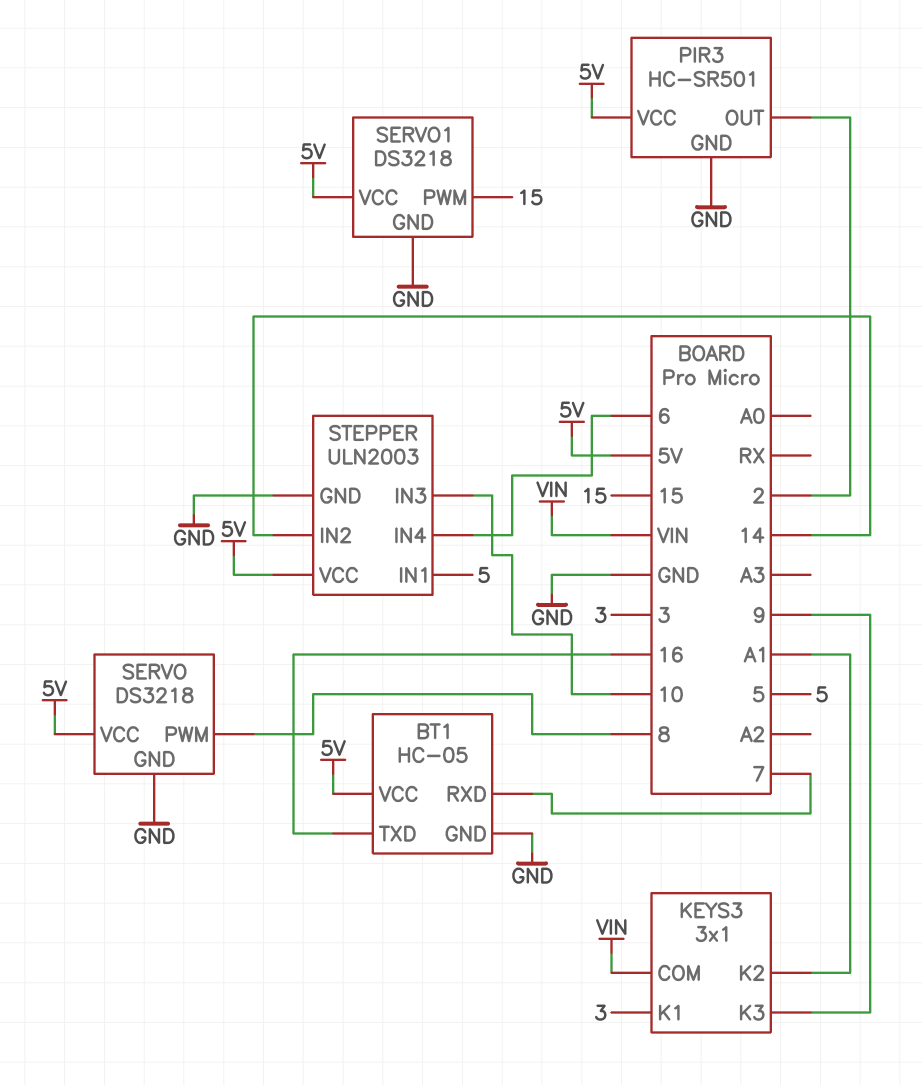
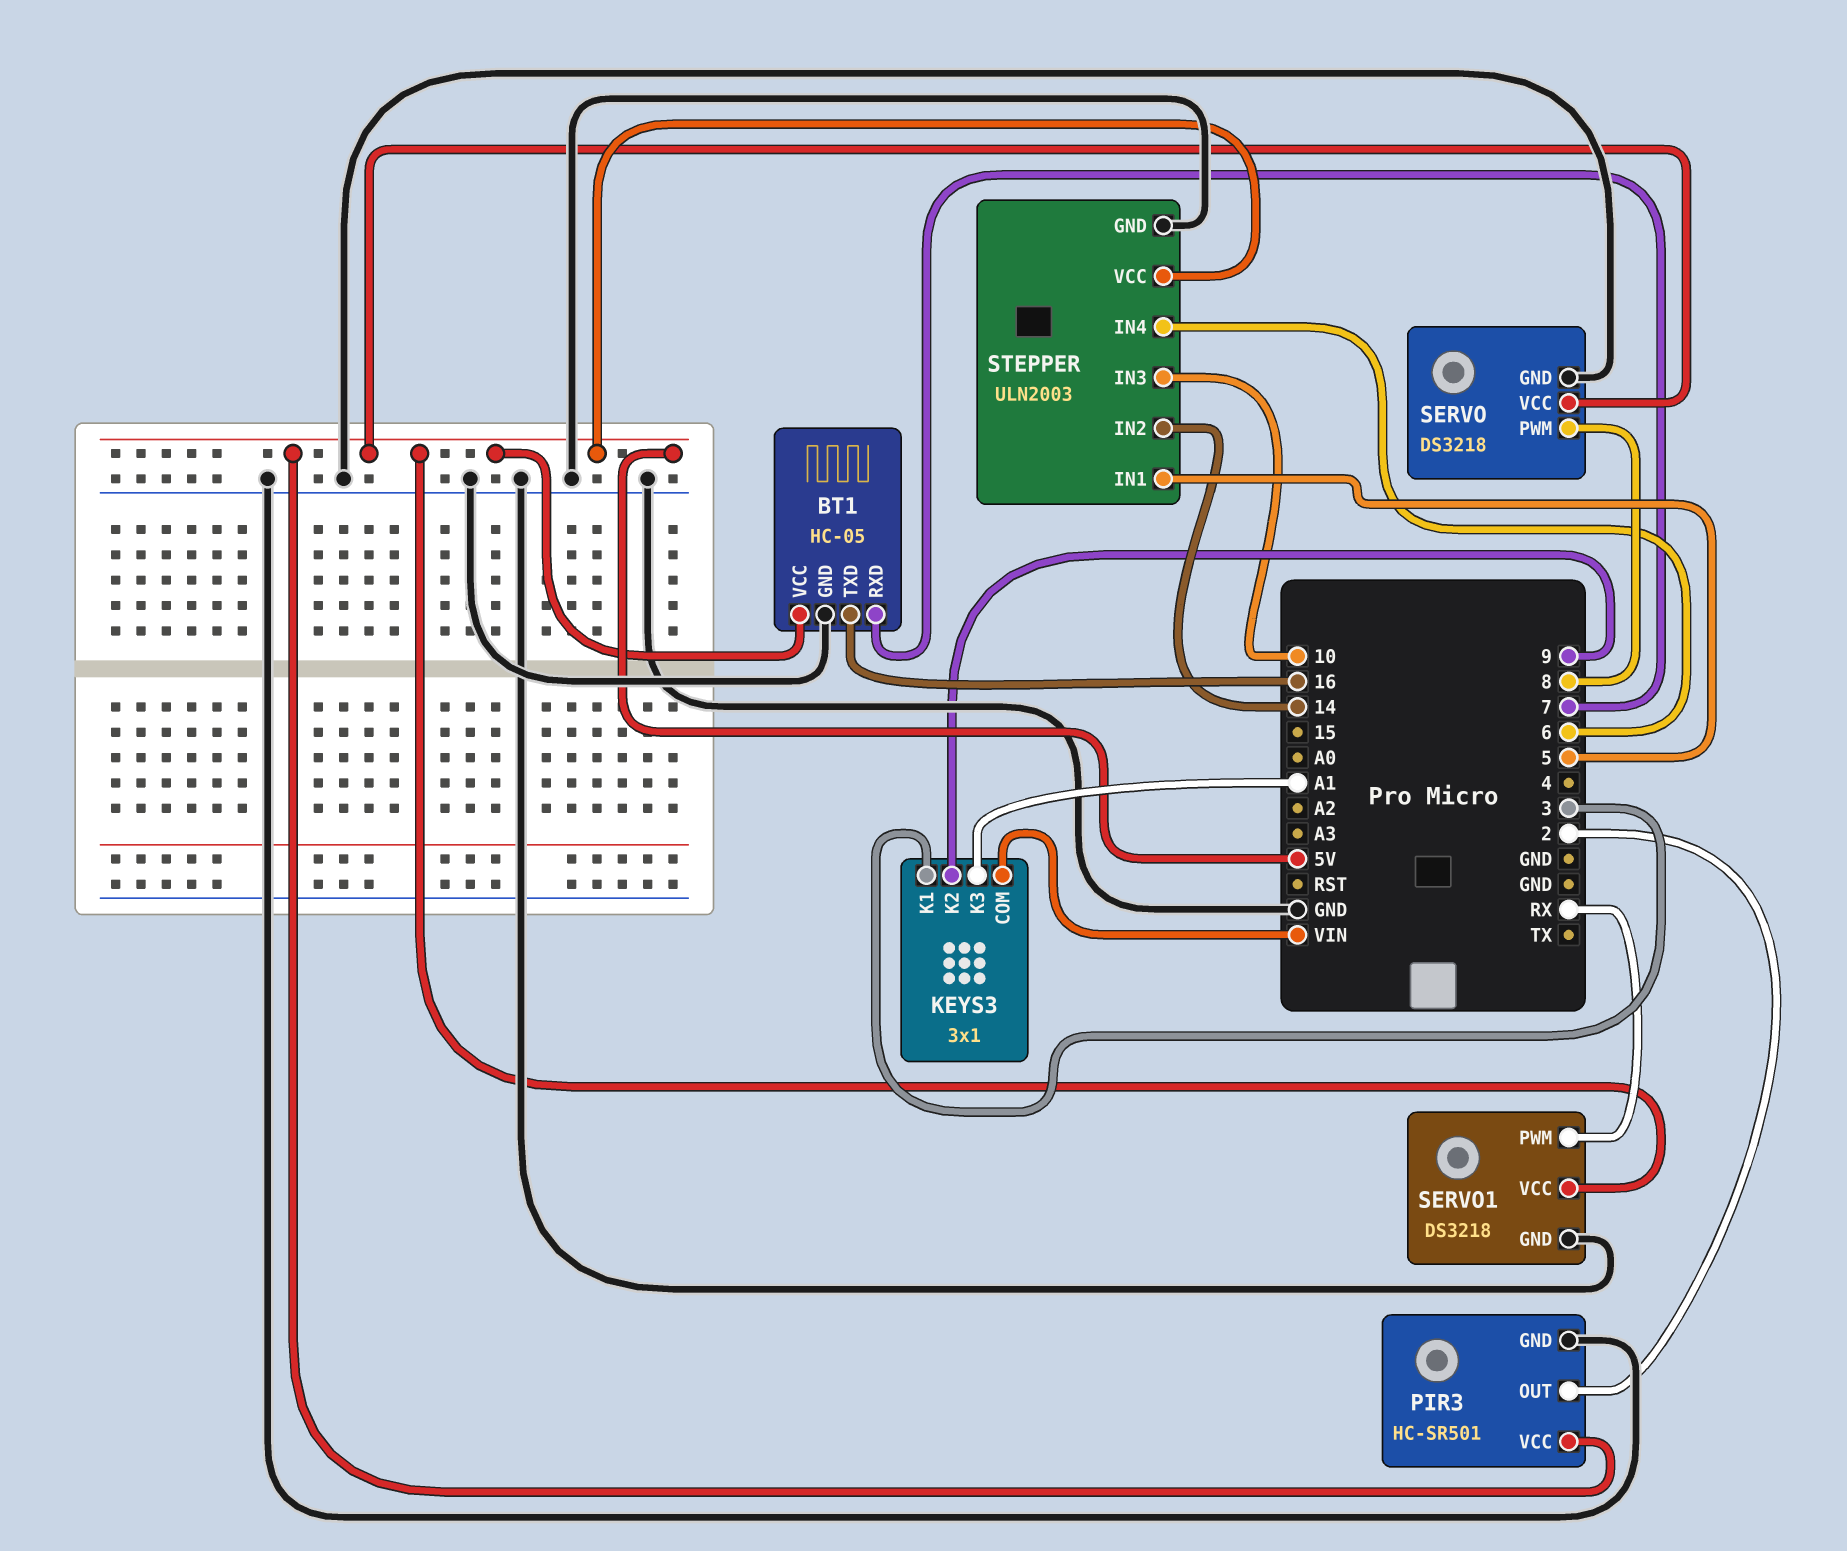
KEYS3 pin K2: A1 -> 9
KEYS3 pin K3: 9 -> A1
SERVO1 pin PWM: 15 -> RX

